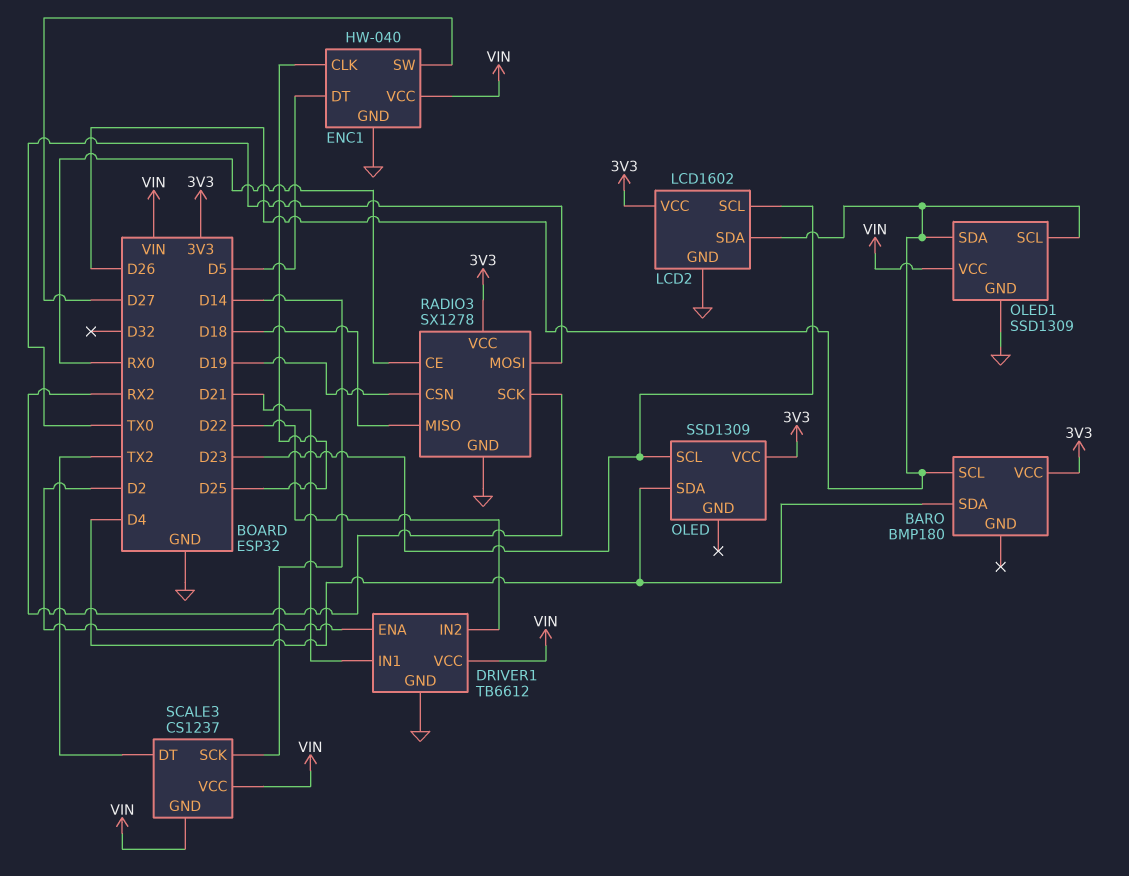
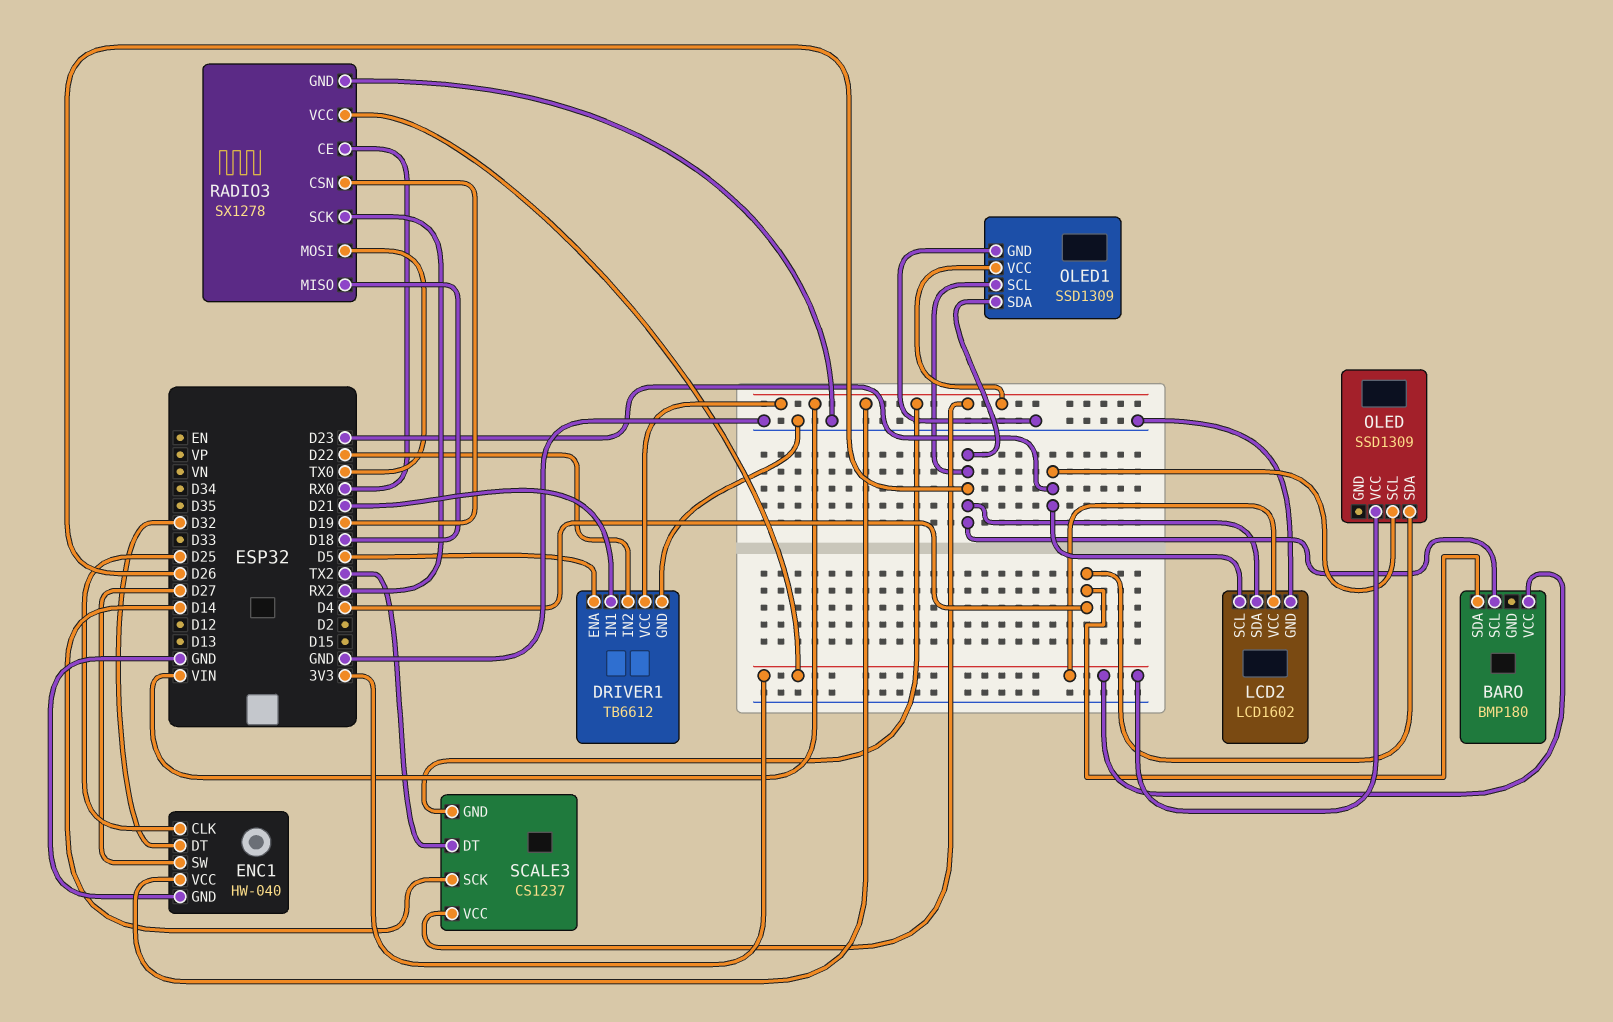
DRIVER1 pin ENA: D2 -> D5
ENC1 pin DT: D5 -> D32

